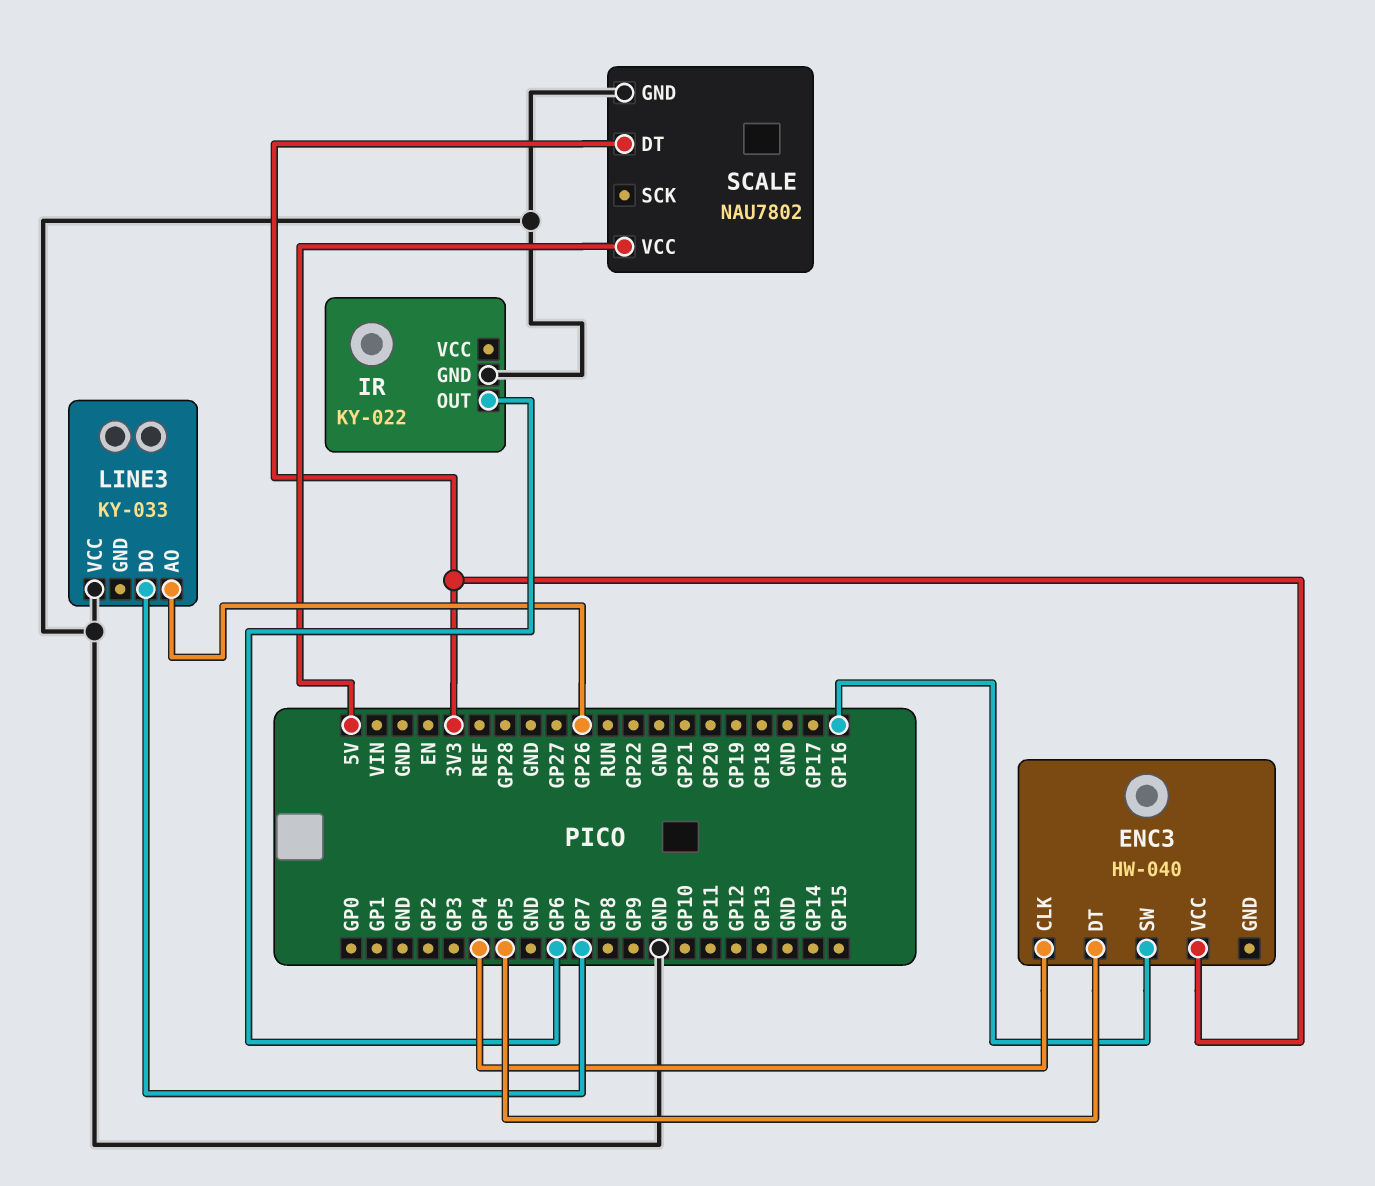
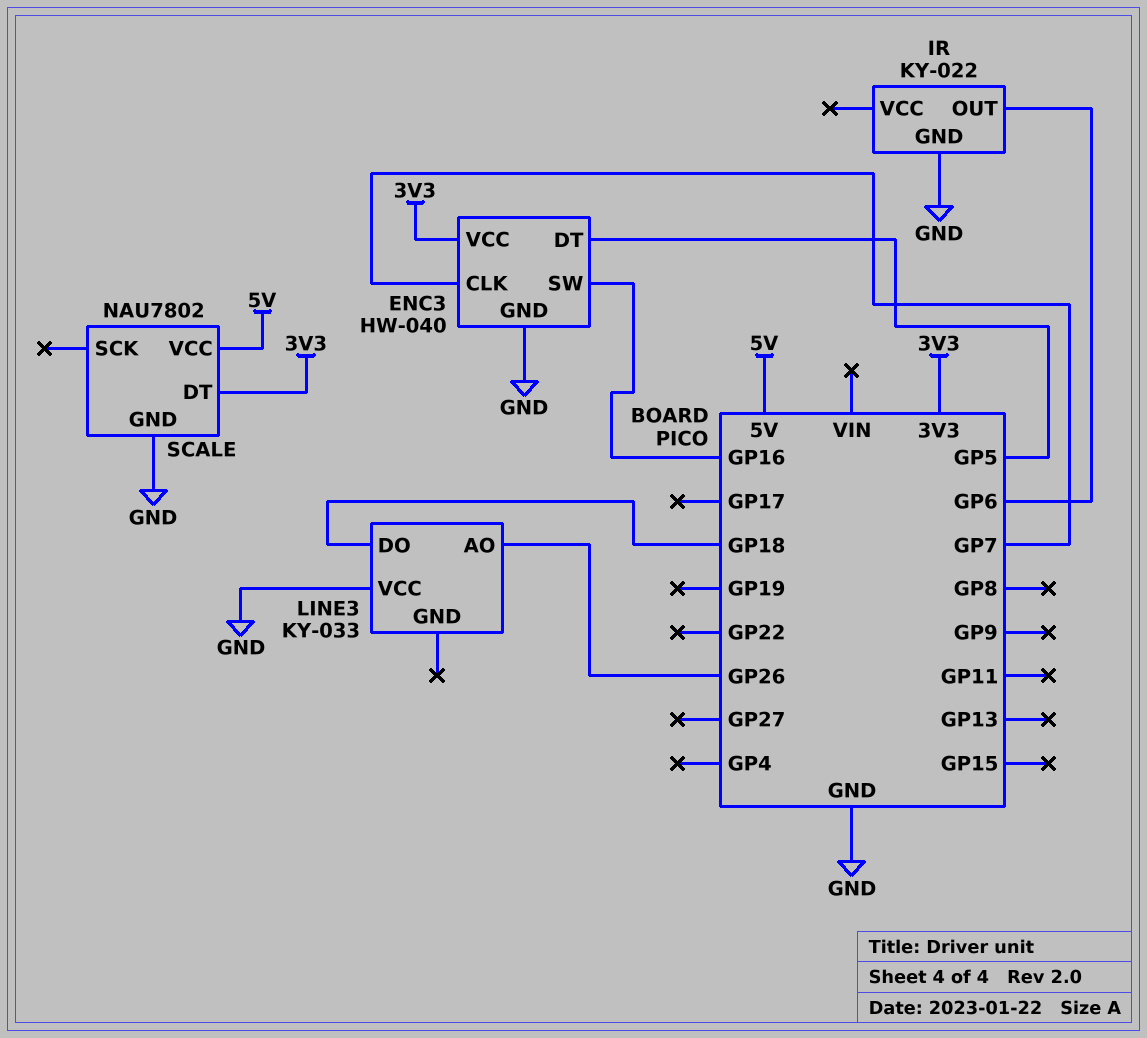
ENC3 pin CLK: GP4 -> GP7
ENC3 pin GND: none -> GND
LINE3 pin DO: GP7 -> GP18

